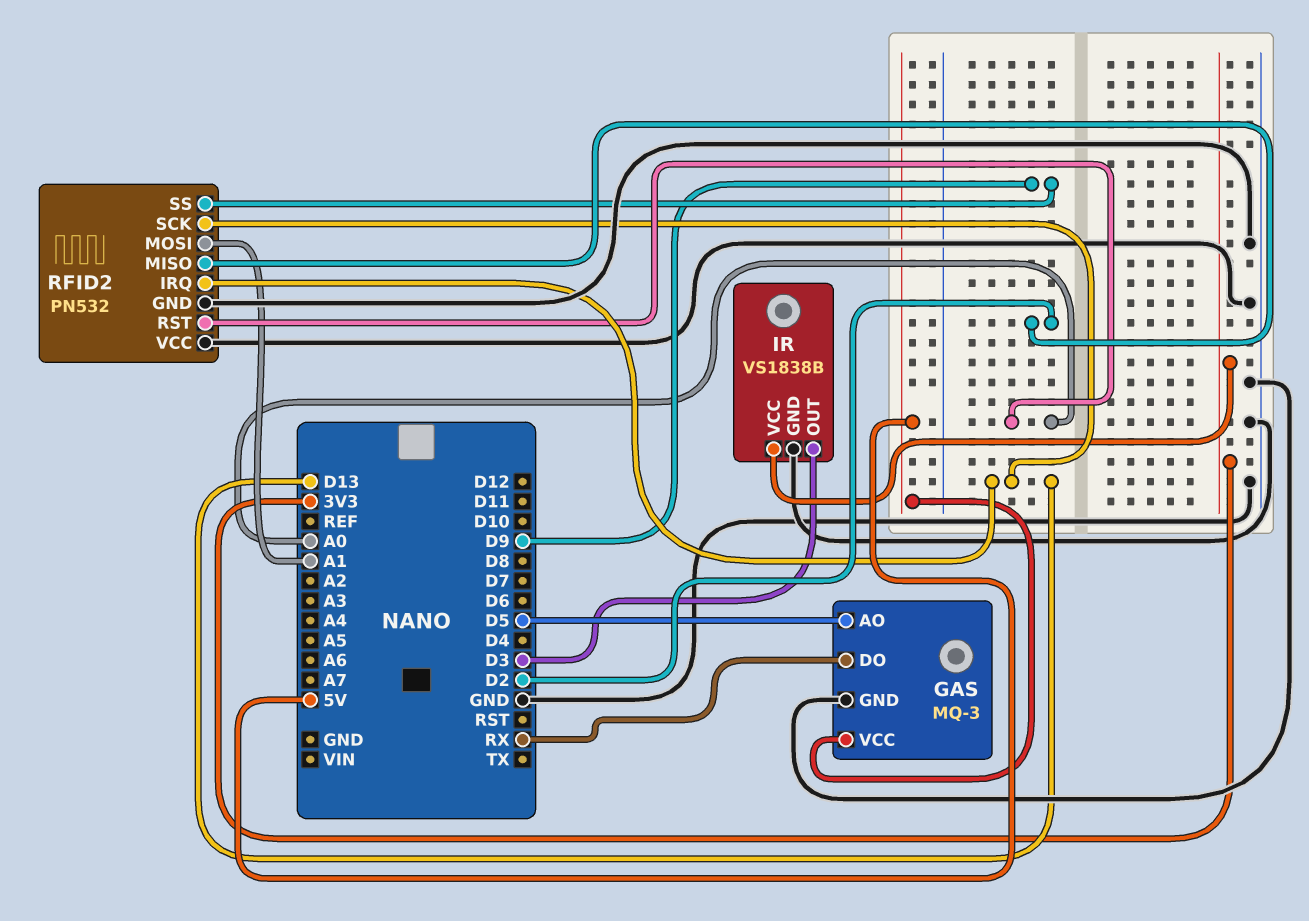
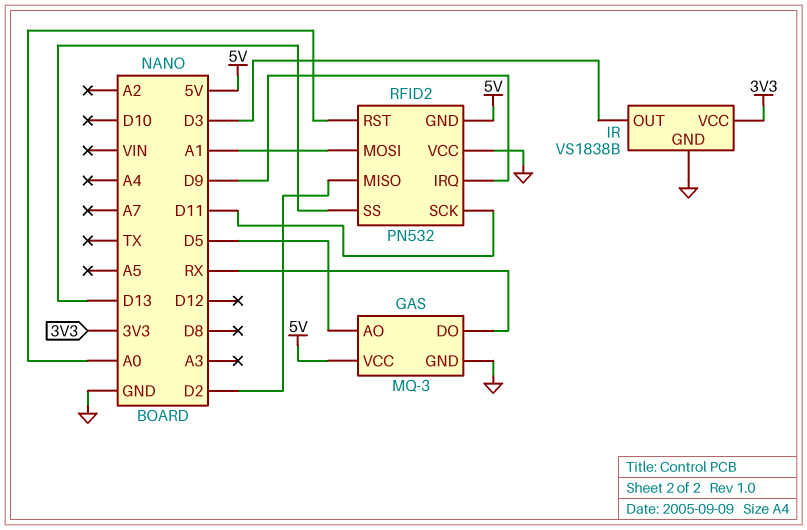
RFID2 pin GND: GND -> 5V
RFID2 pin IRQ: D13 -> D9
RFID2 pin SCK: D13 -> D11
RFID2 pin SS: D9 -> D13

